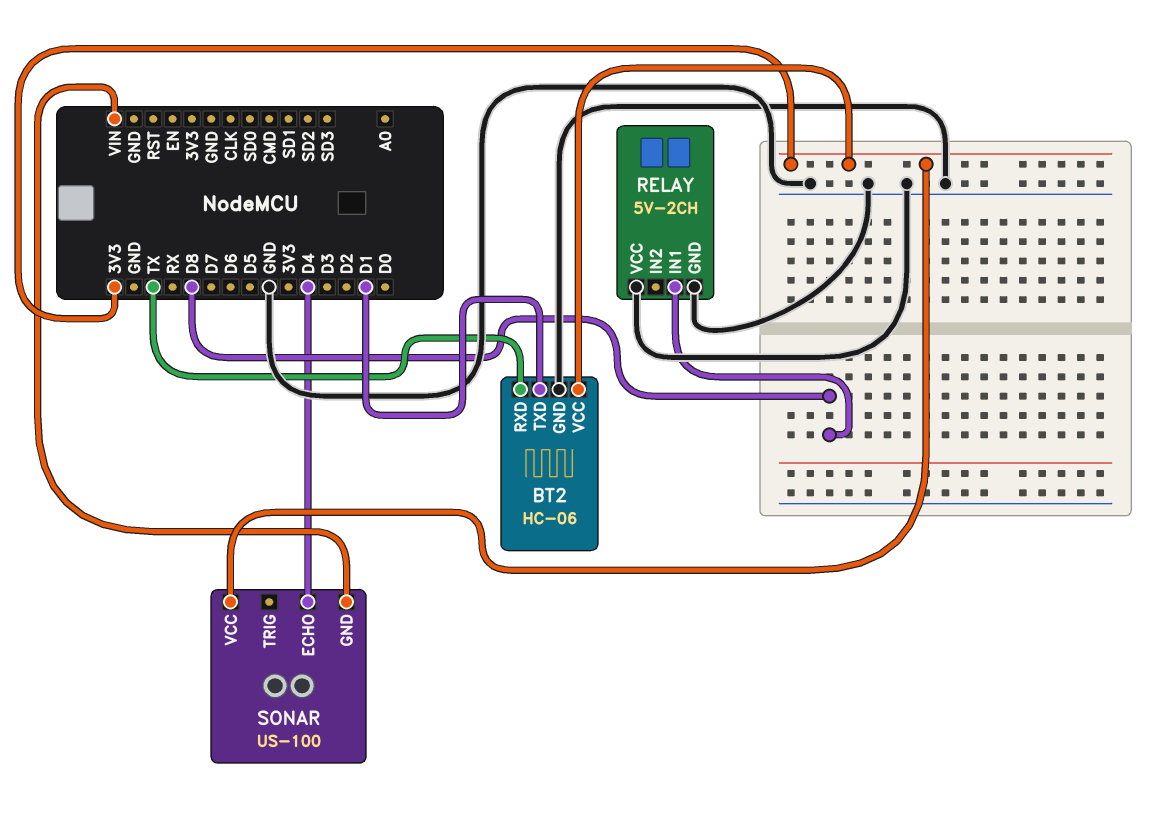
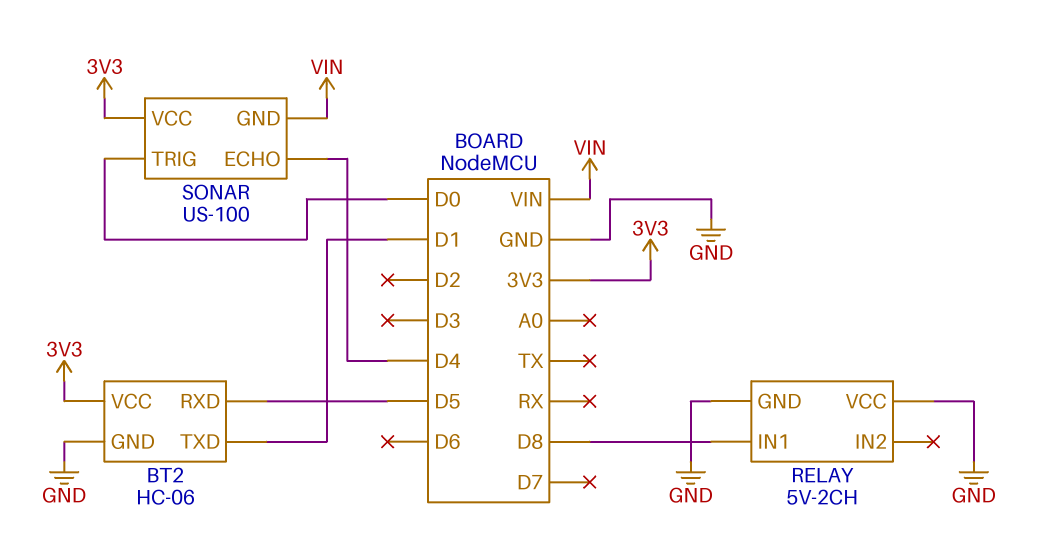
BT2 pin RXD: TX -> D5
SONAR pin TRIG: none -> D0

